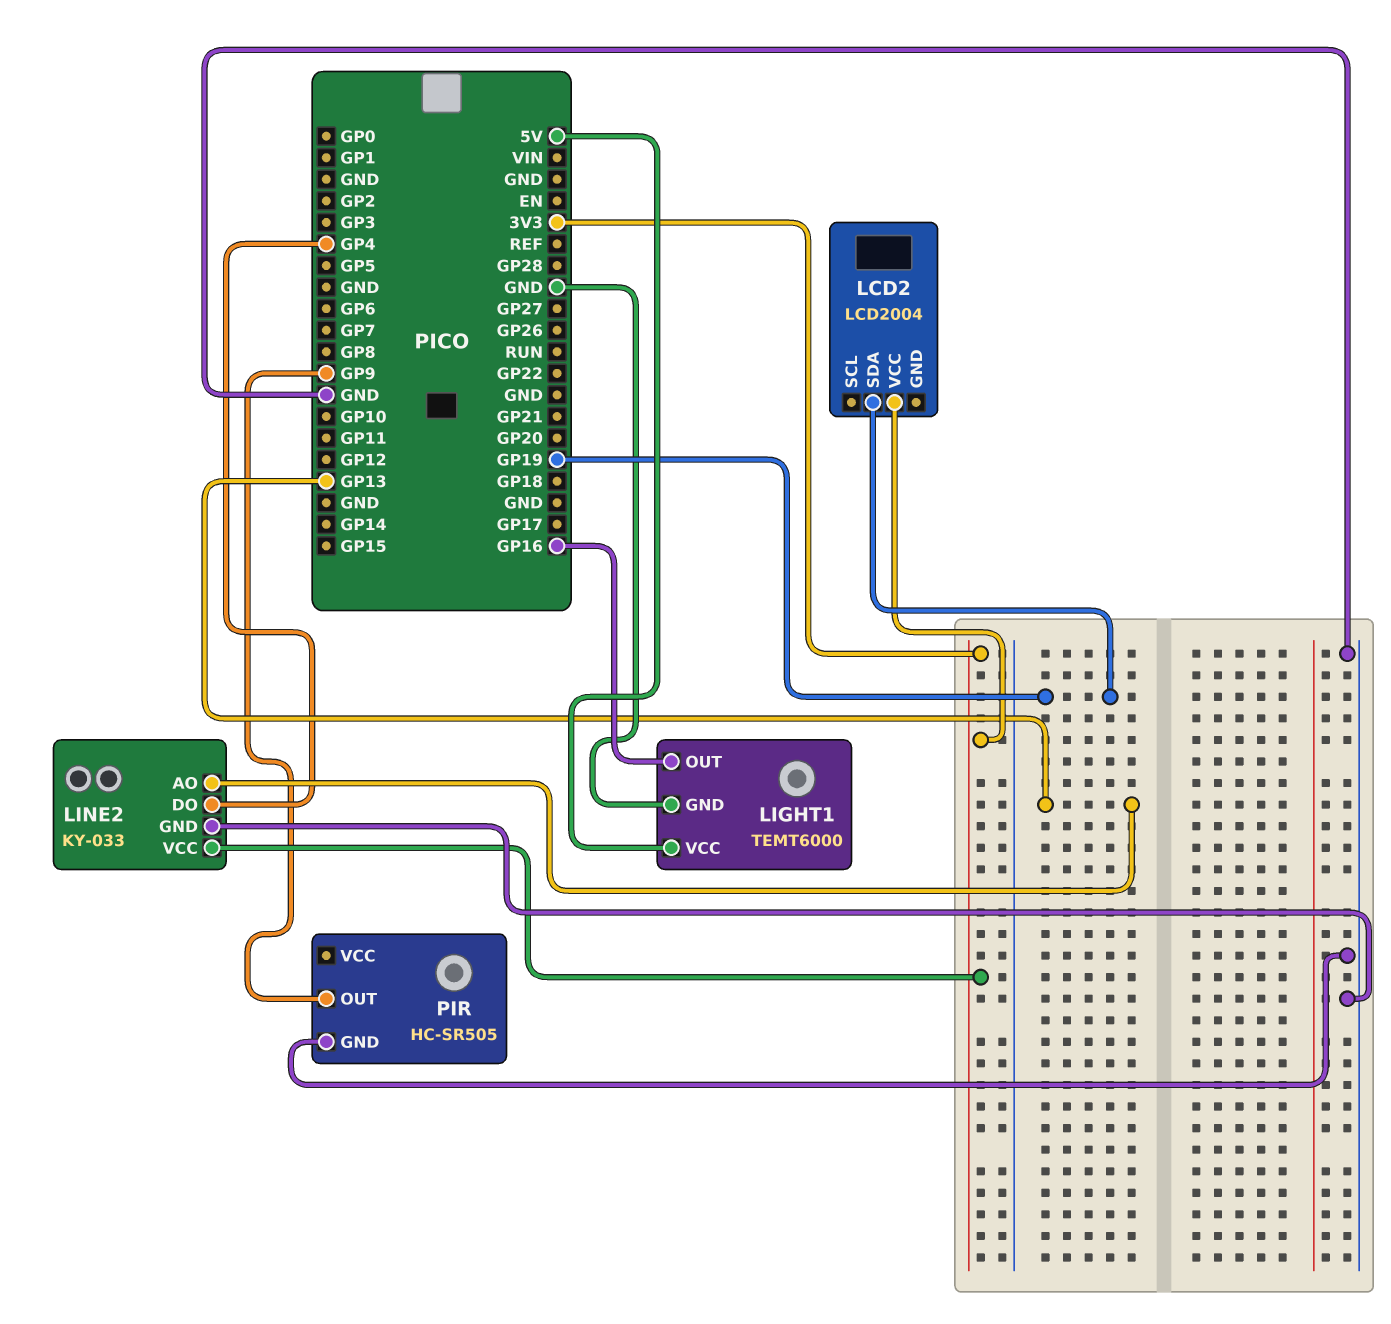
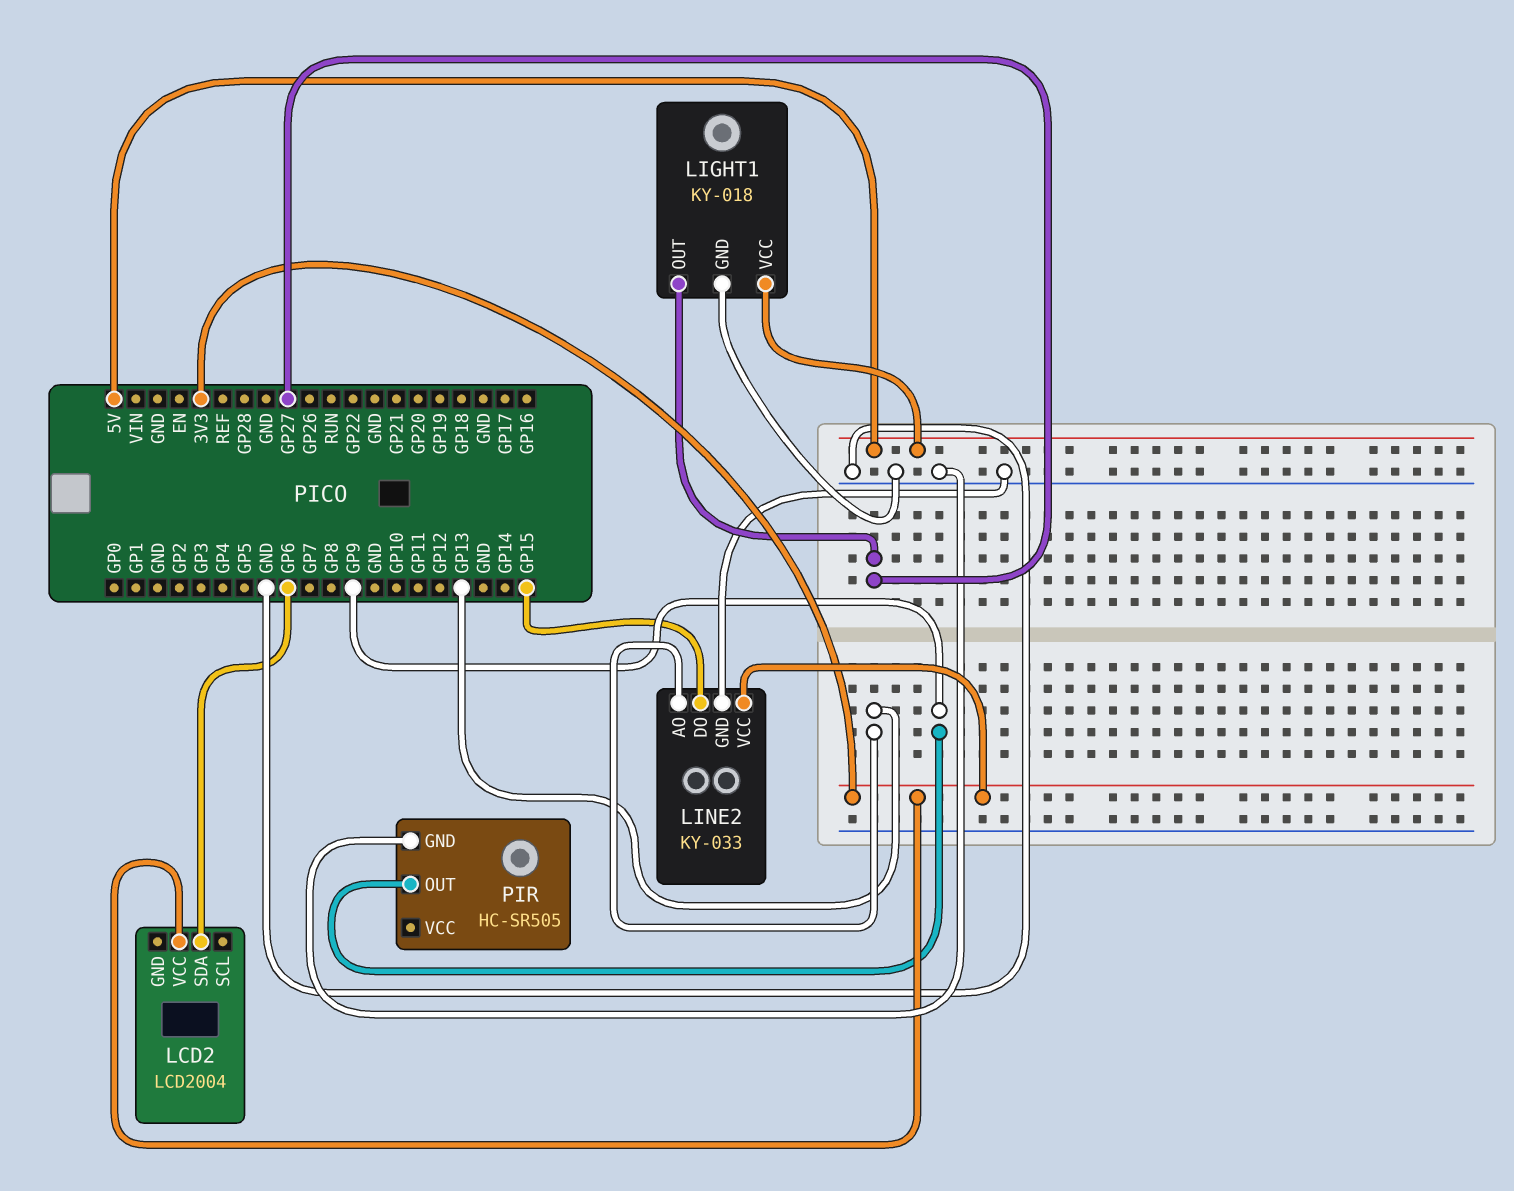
LCD2 pin SDA: GP19 -> GP6
LIGHT1: TEMT6000 -> KY-018
LIGHT1 pin OUT: GP16 -> GP27
LINE2 pin DO: GP4 -> GP15

